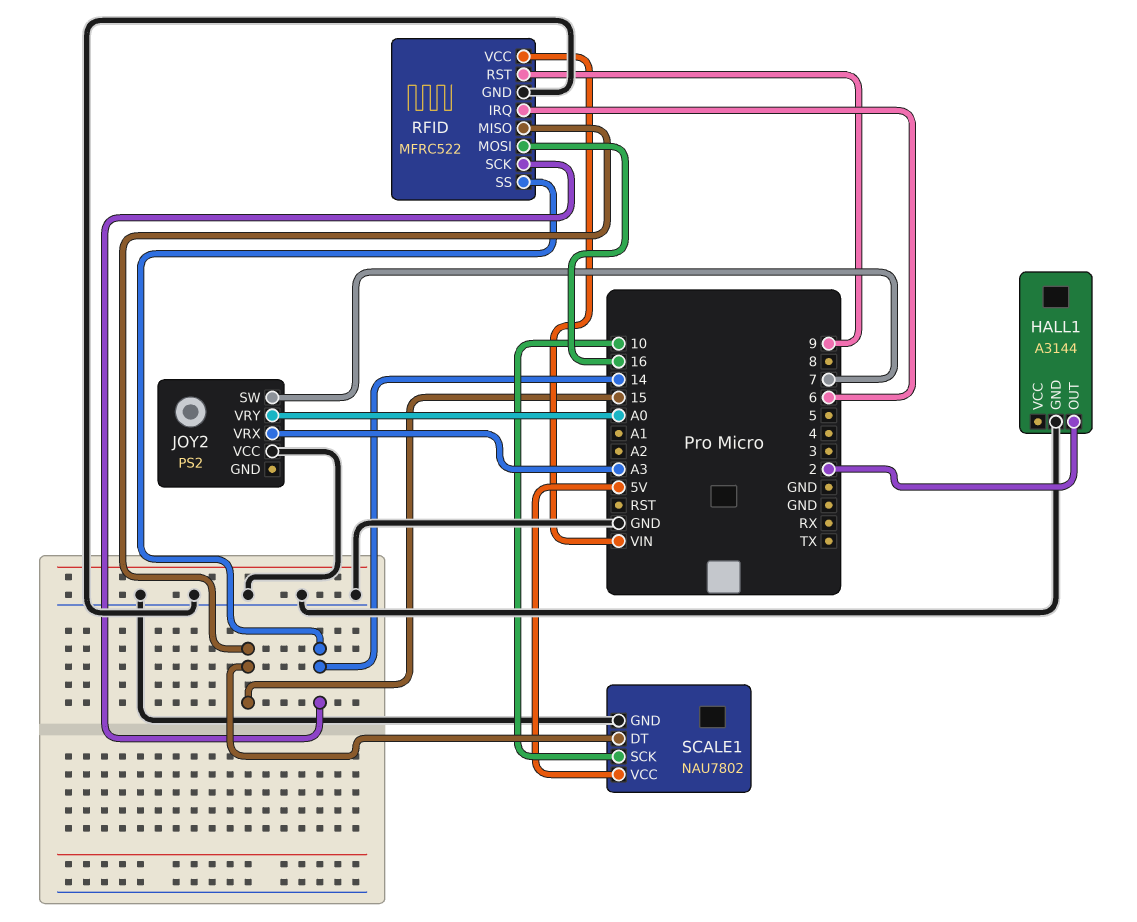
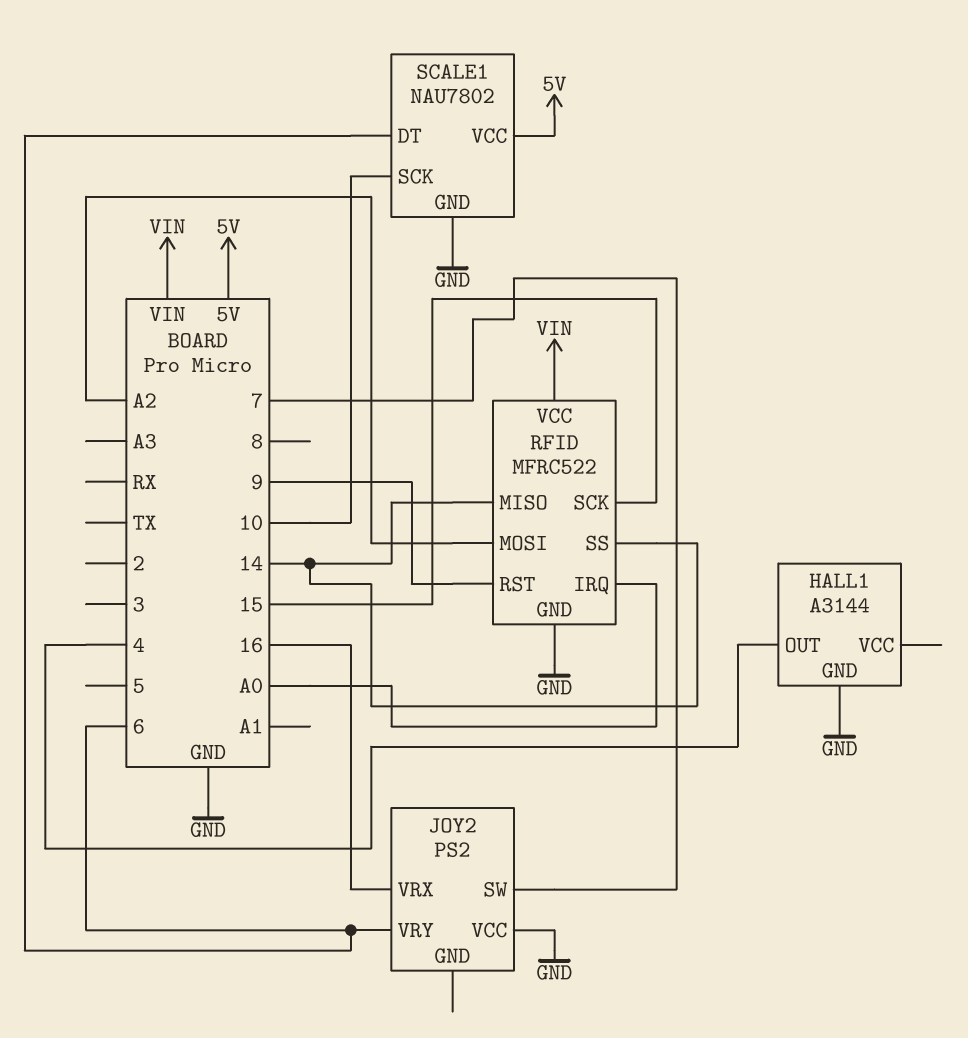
HALL1 pin OUT: 2 -> 4
JOY2 pin VRX: A3 -> 16
JOY2 pin VRY: A0 -> 6
RFID pin IRQ: 6 -> A0
RFID pin MISO: 15 -> 14
RFID pin MOSI: 16 -> A2
RFID pin SCK: 14 -> 15
SCALE1 pin DT: 15 -> 6

